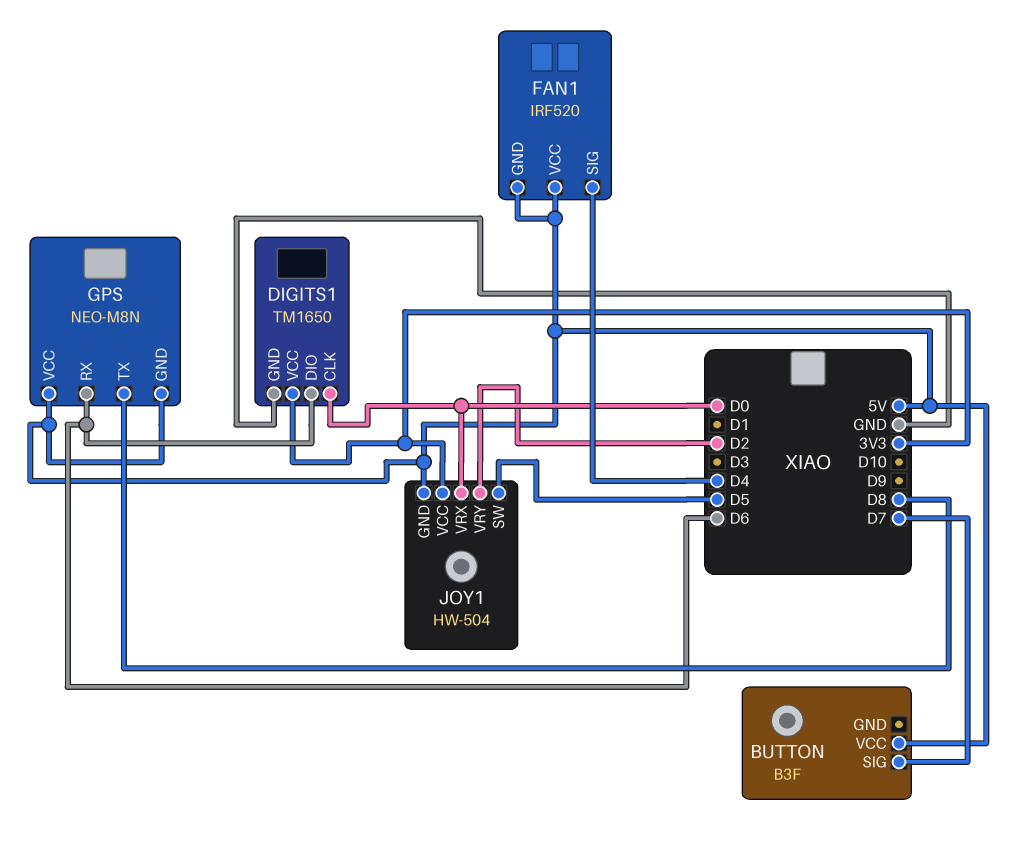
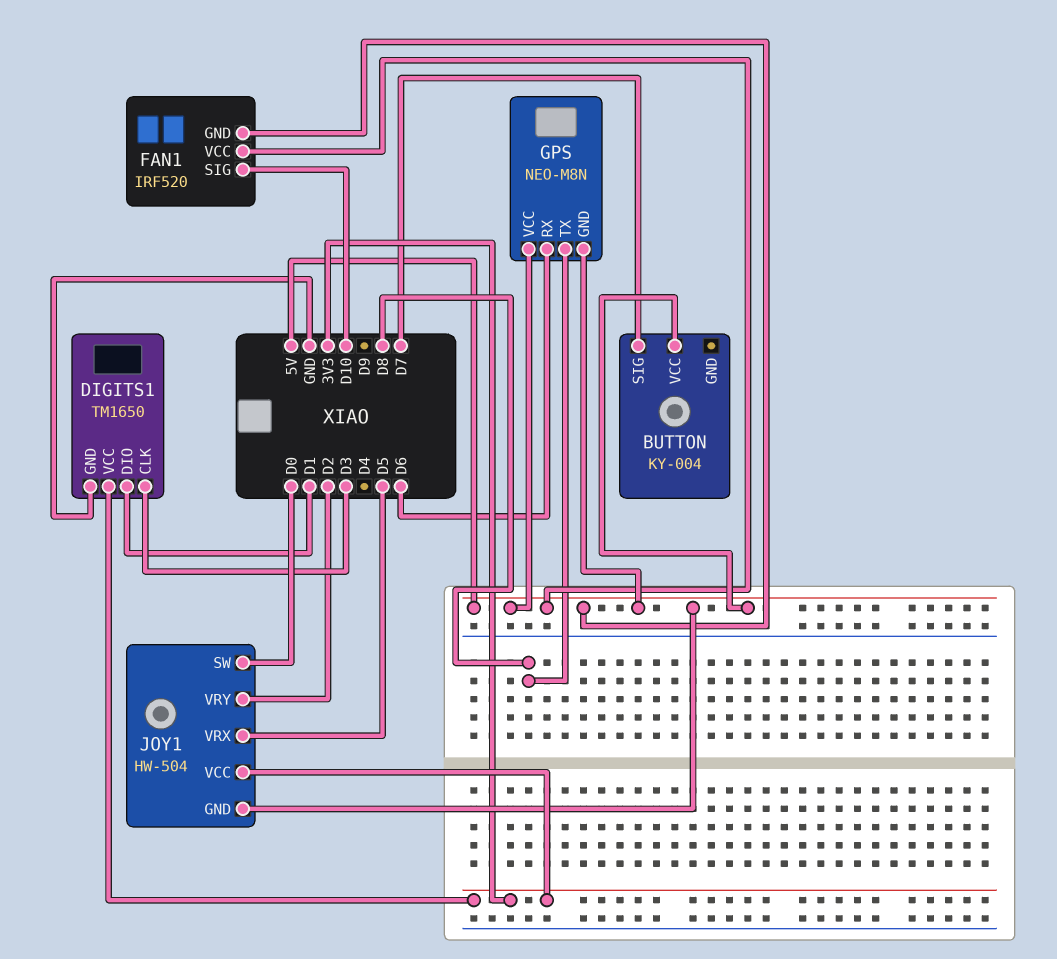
BUTTON: B3F -> KY-004
DIGITS1 pin CLK: D0 -> D3
DIGITS1 pin DIO: D6 -> D1
FAN1 pin SIG: D4 -> D10
JOY1 pin SW: D5 -> D0
JOY1 pin VRX: D0 -> D5

